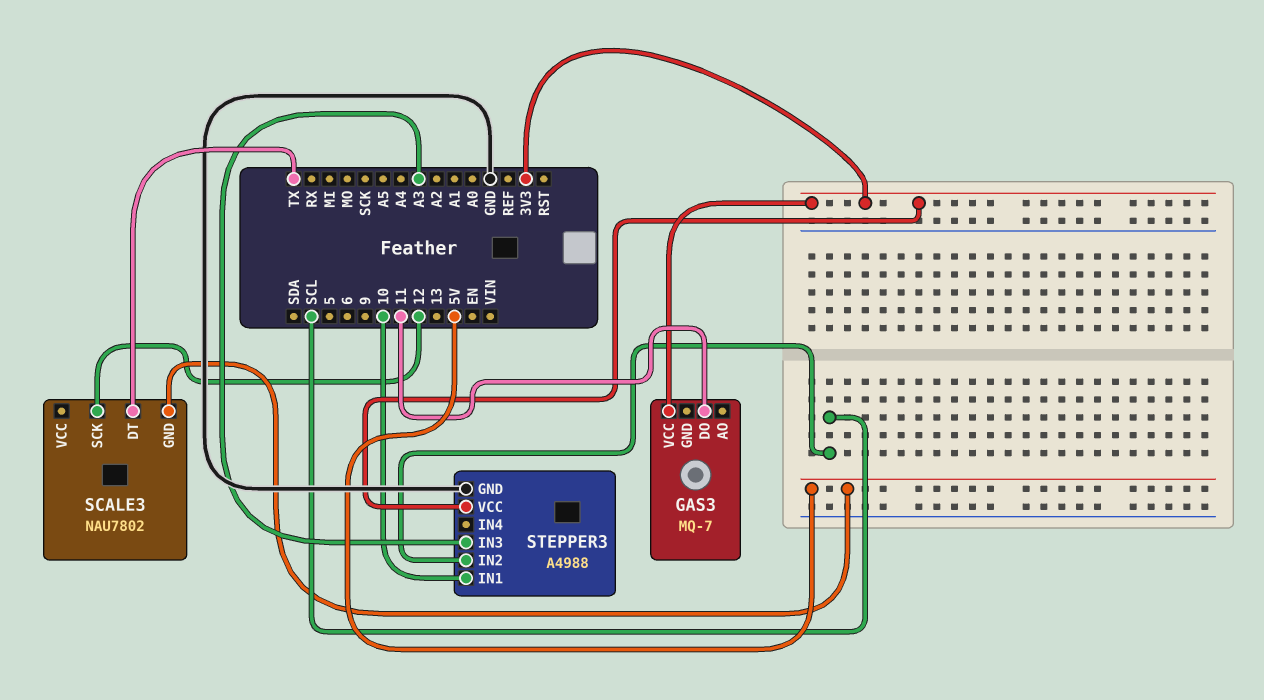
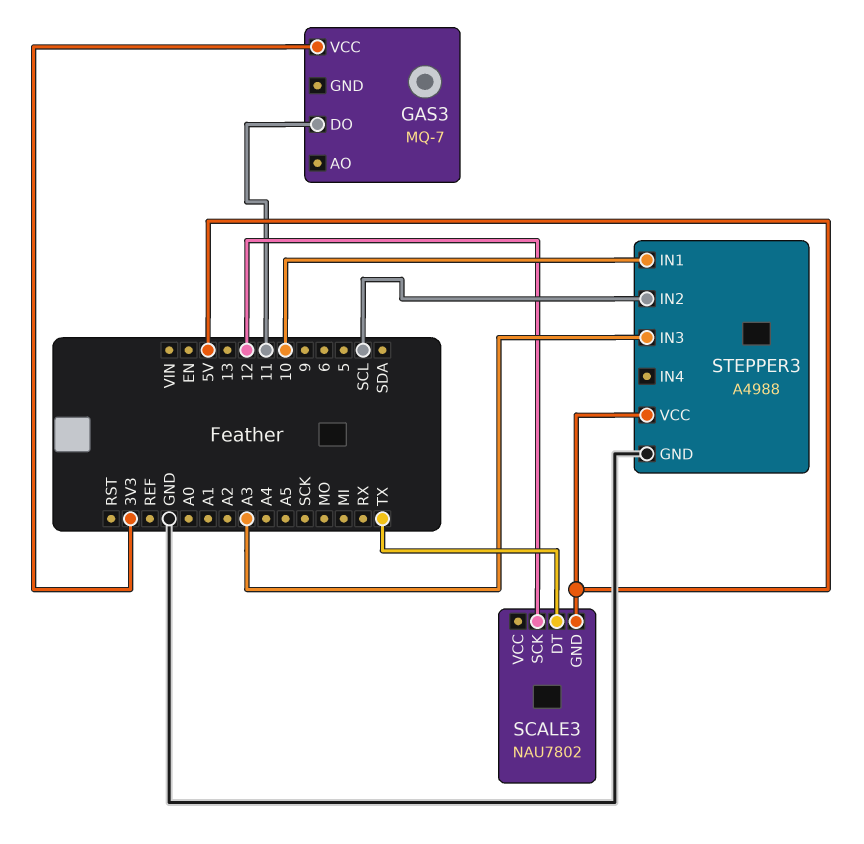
STEPPER3 pin VCC: 3V3 -> 5V

